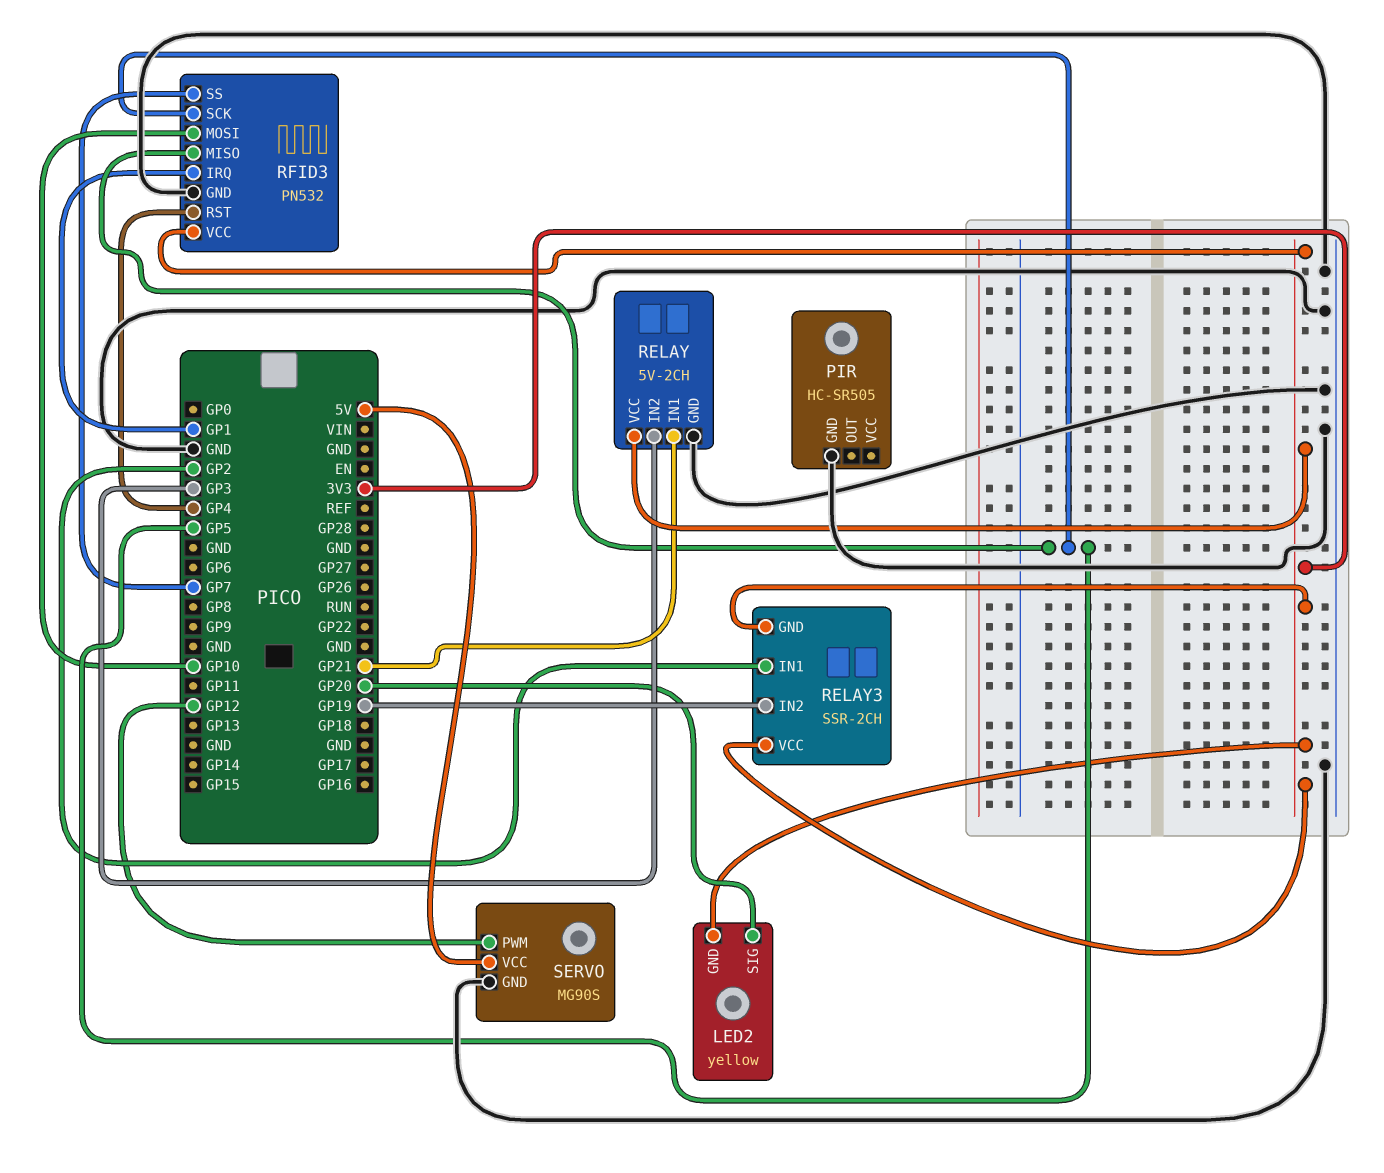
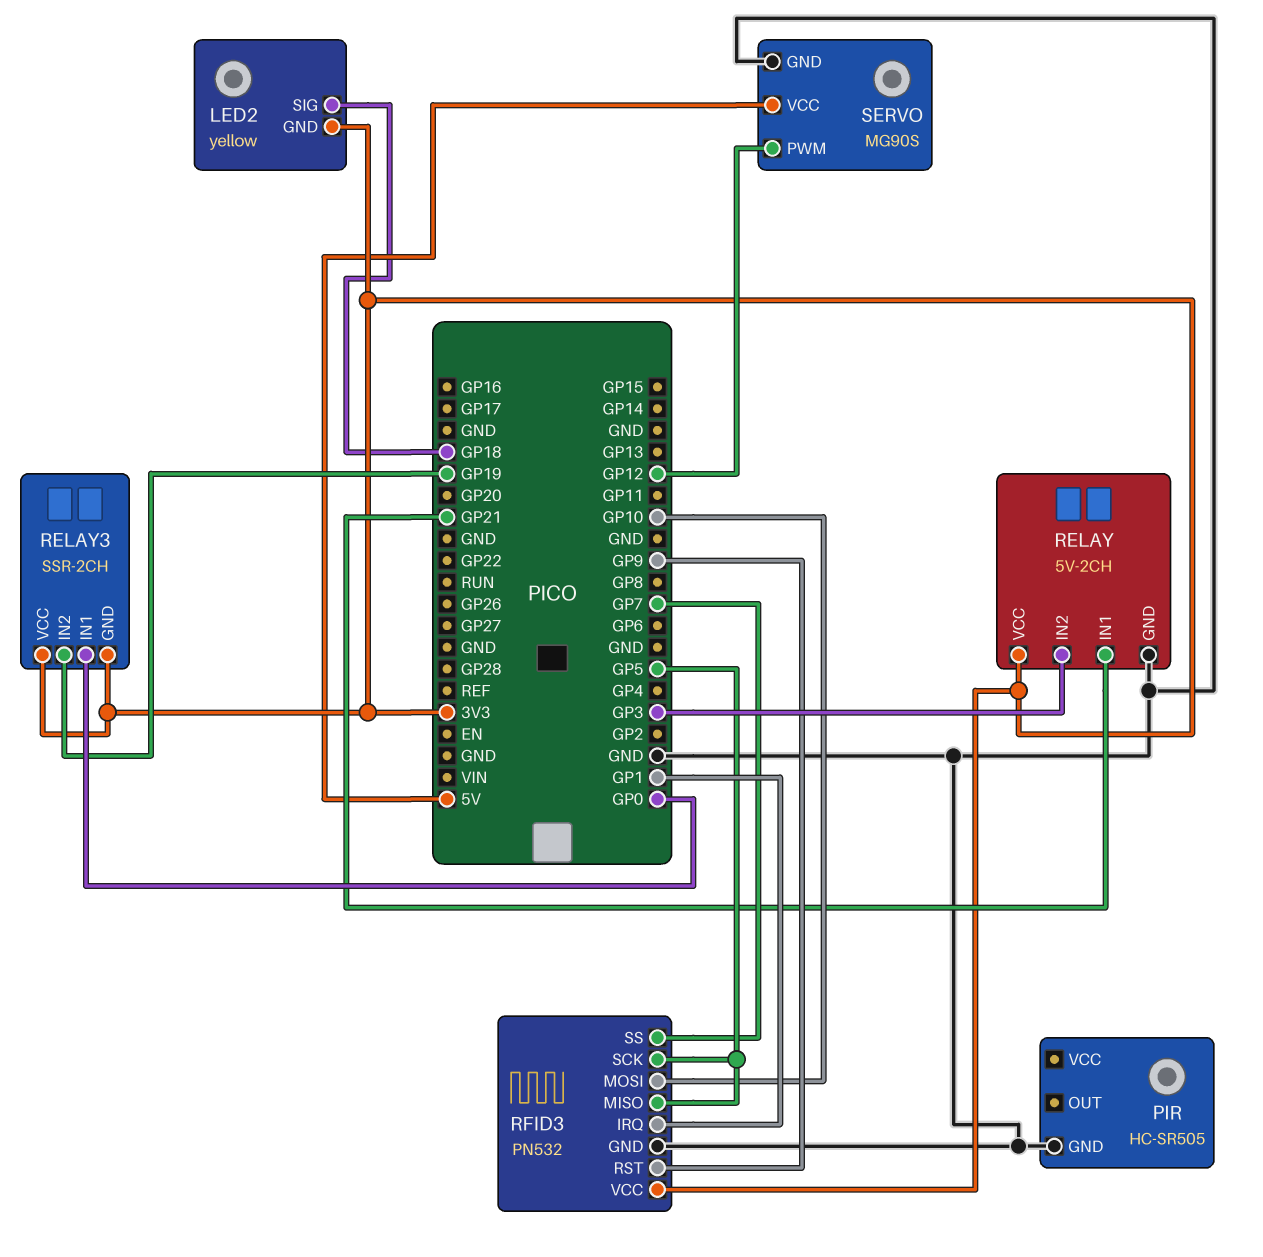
LED2 pin SIG: GP20 -> GP18
RELAY3 pin IN1: GP2 -> GP0
RFID3 pin RST: GP4 -> GP9

